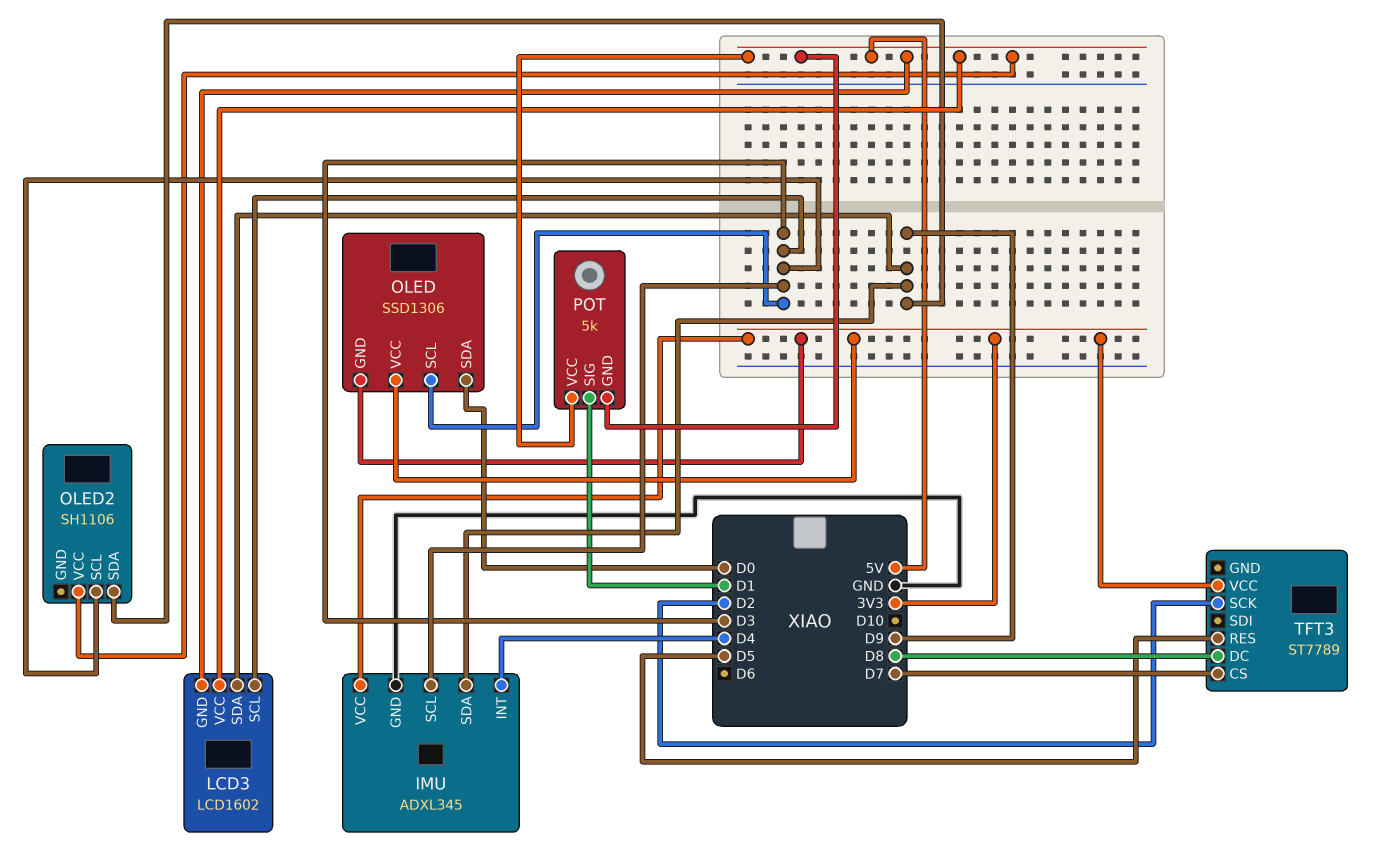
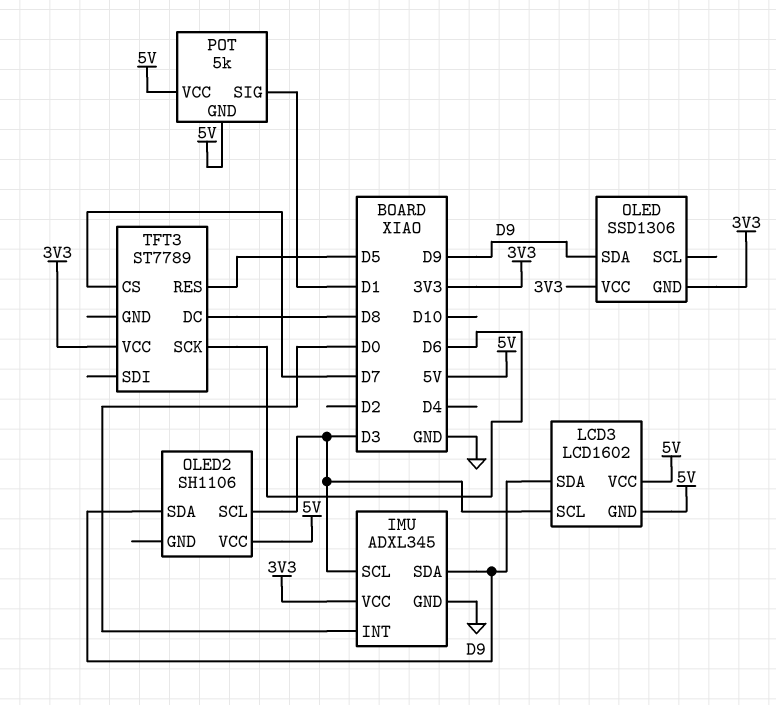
IMU pin INT: D4 -> D0
OLED pin SCL: D3 -> none
OLED pin SDA: D0 -> D9
TFT3 pin SCK: D2 -> D6

